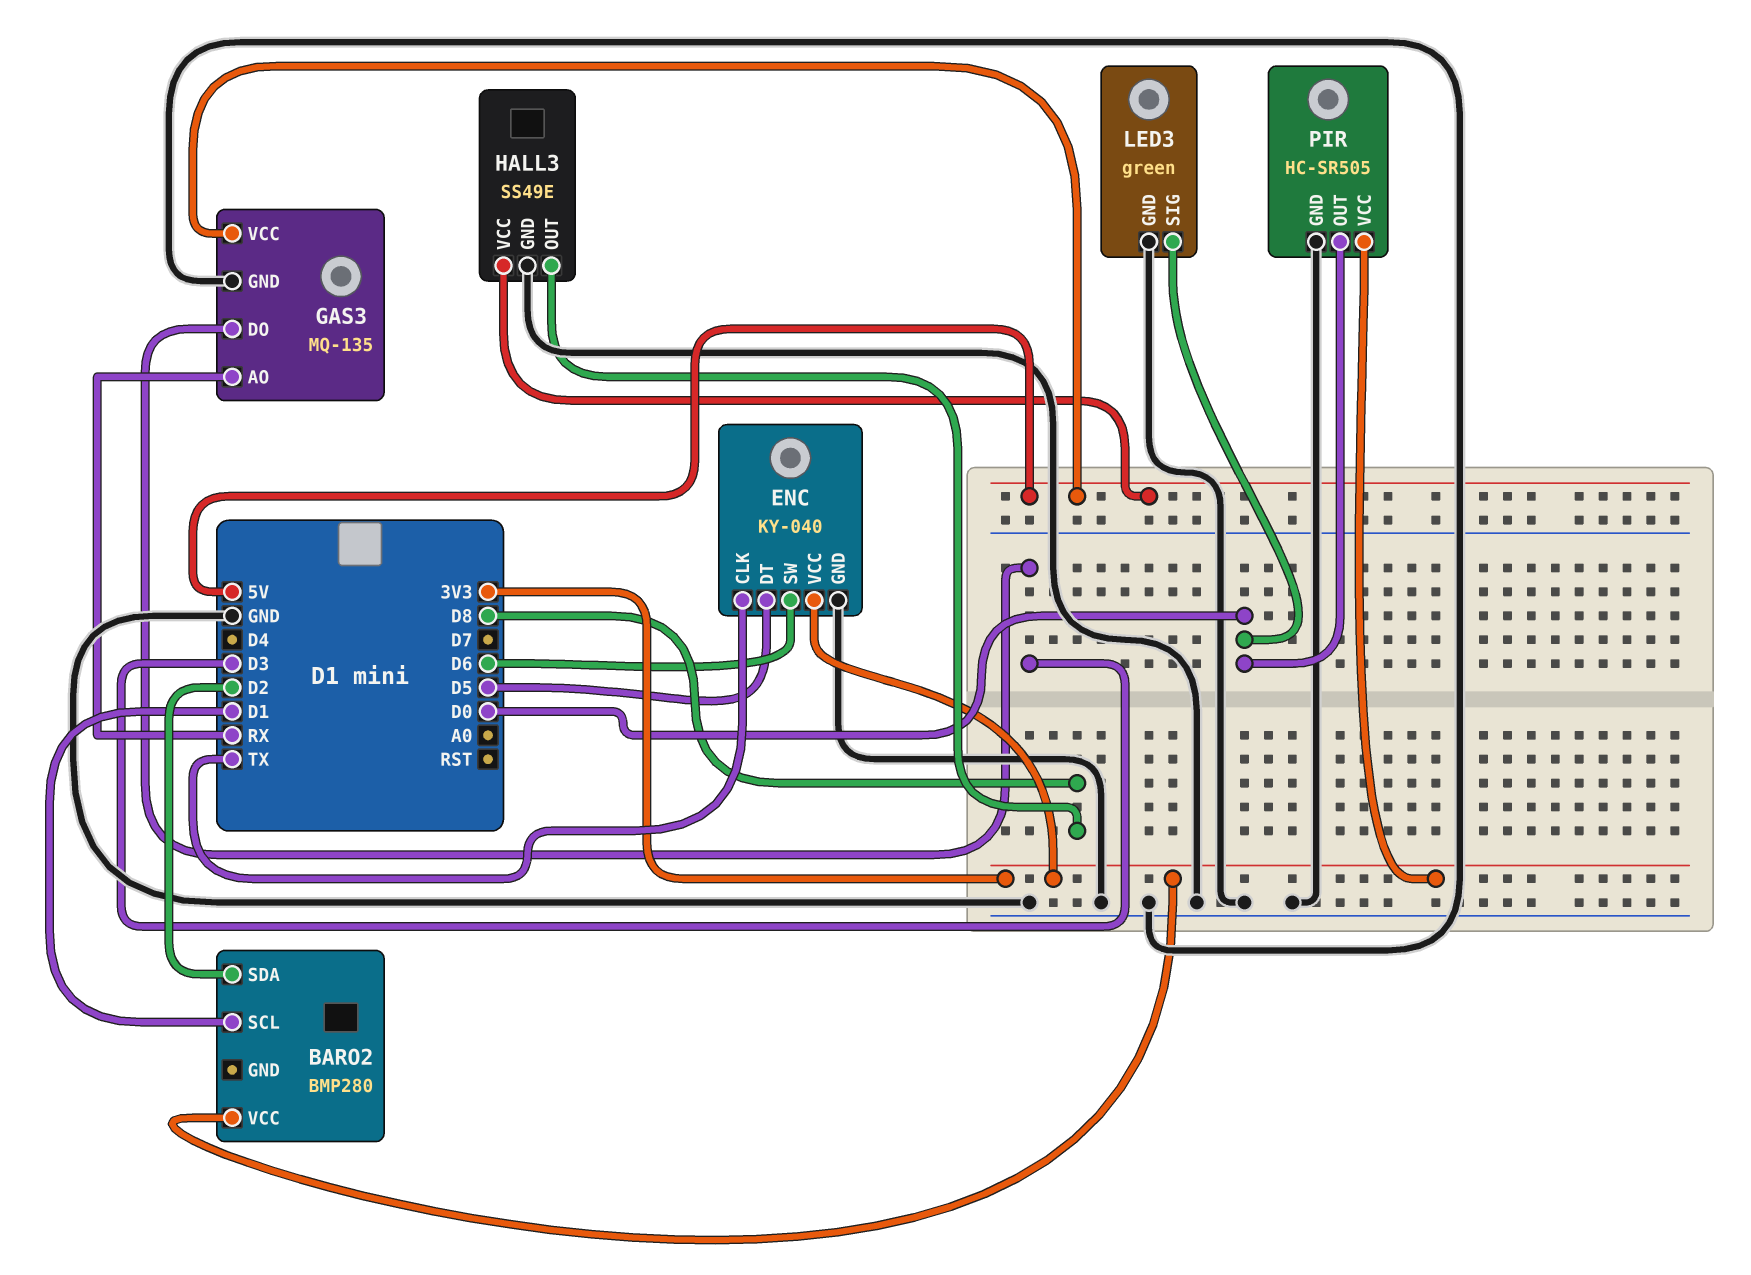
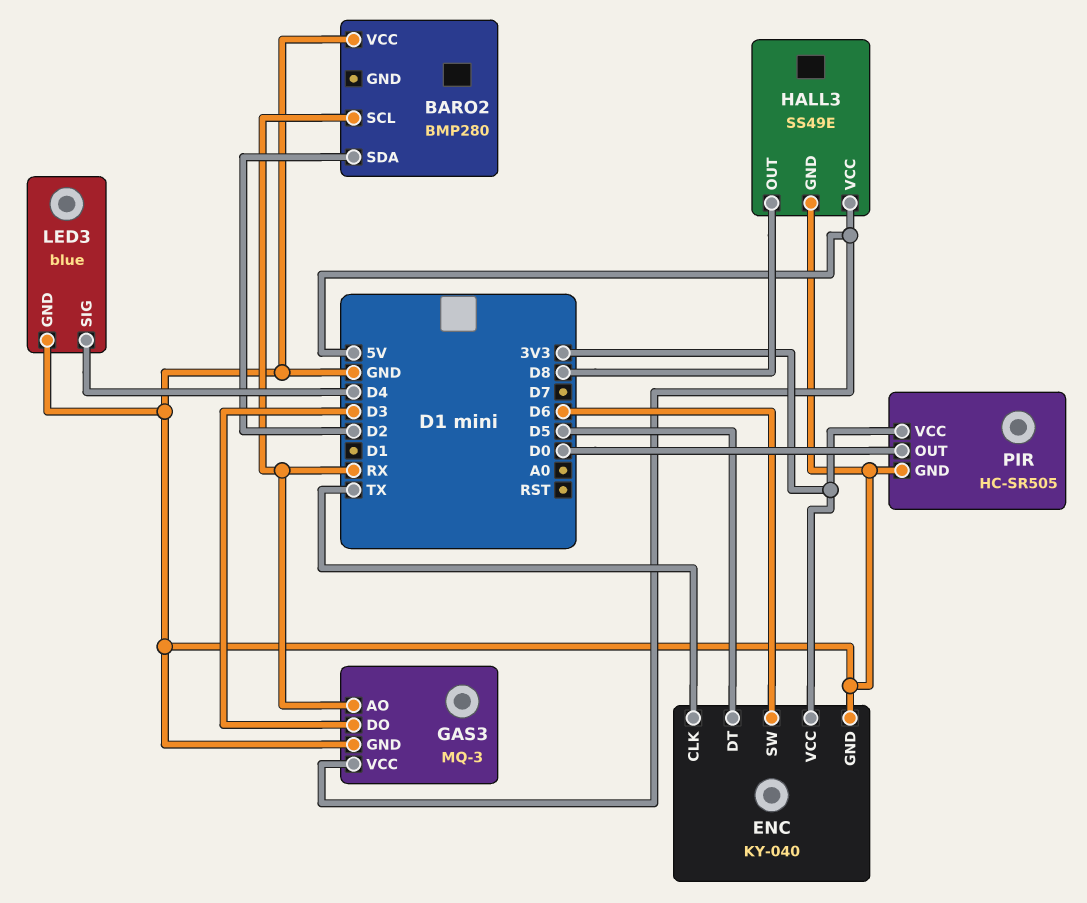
BARO2 pin SCL: D1 -> RX
BARO2 pin VCC: 3V3 -> GND
GAS3: MQ-135 -> MQ-3
LED3: green -> blue
LED3 pin SIG: D0 -> D4

